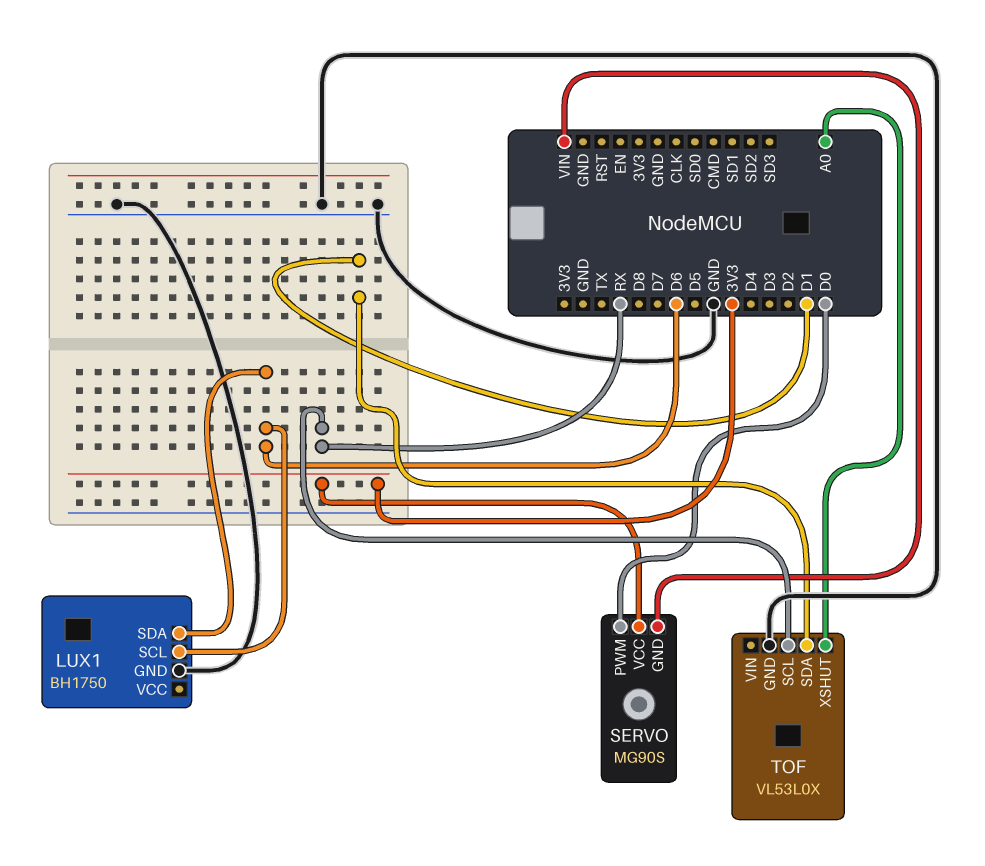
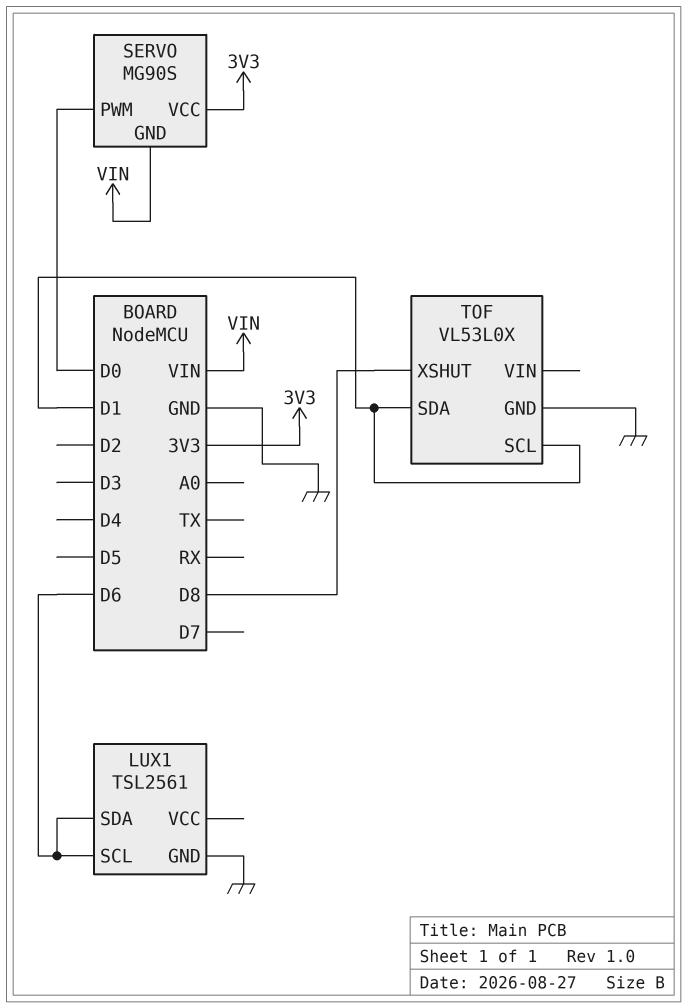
LUX1: BH1750 -> TSL2561
TOF pin SCL: RX -> D1
TOF pin XSHUT: A0 -> D8

